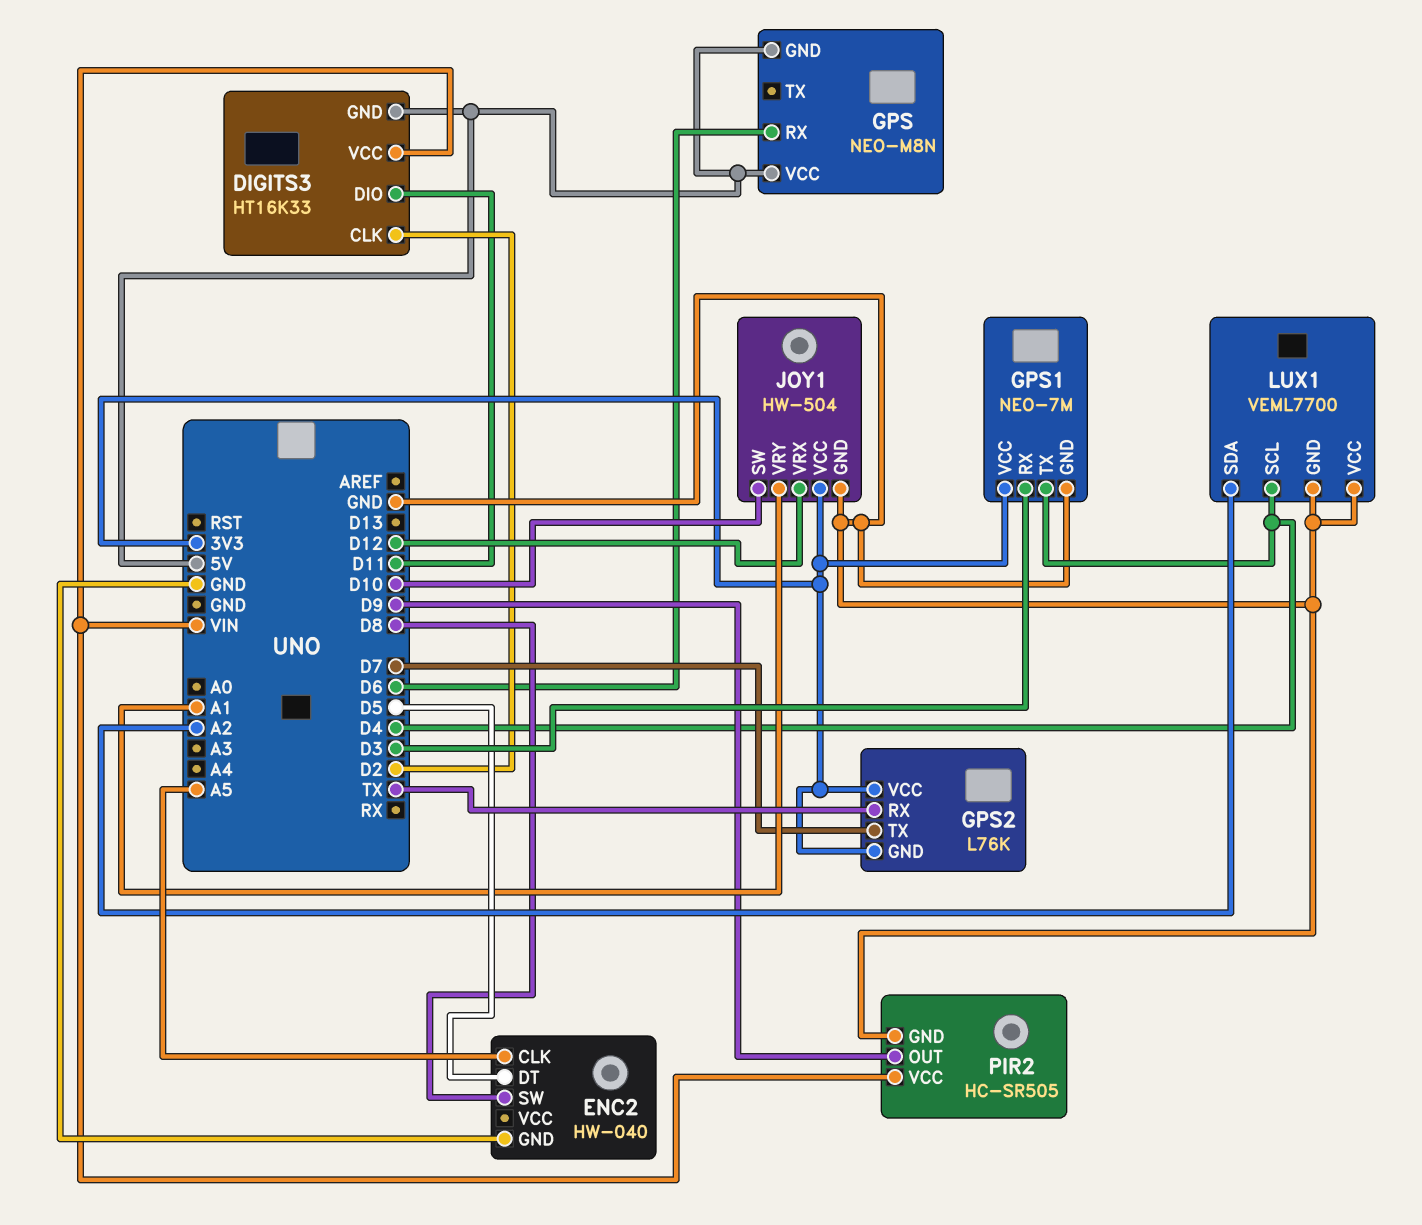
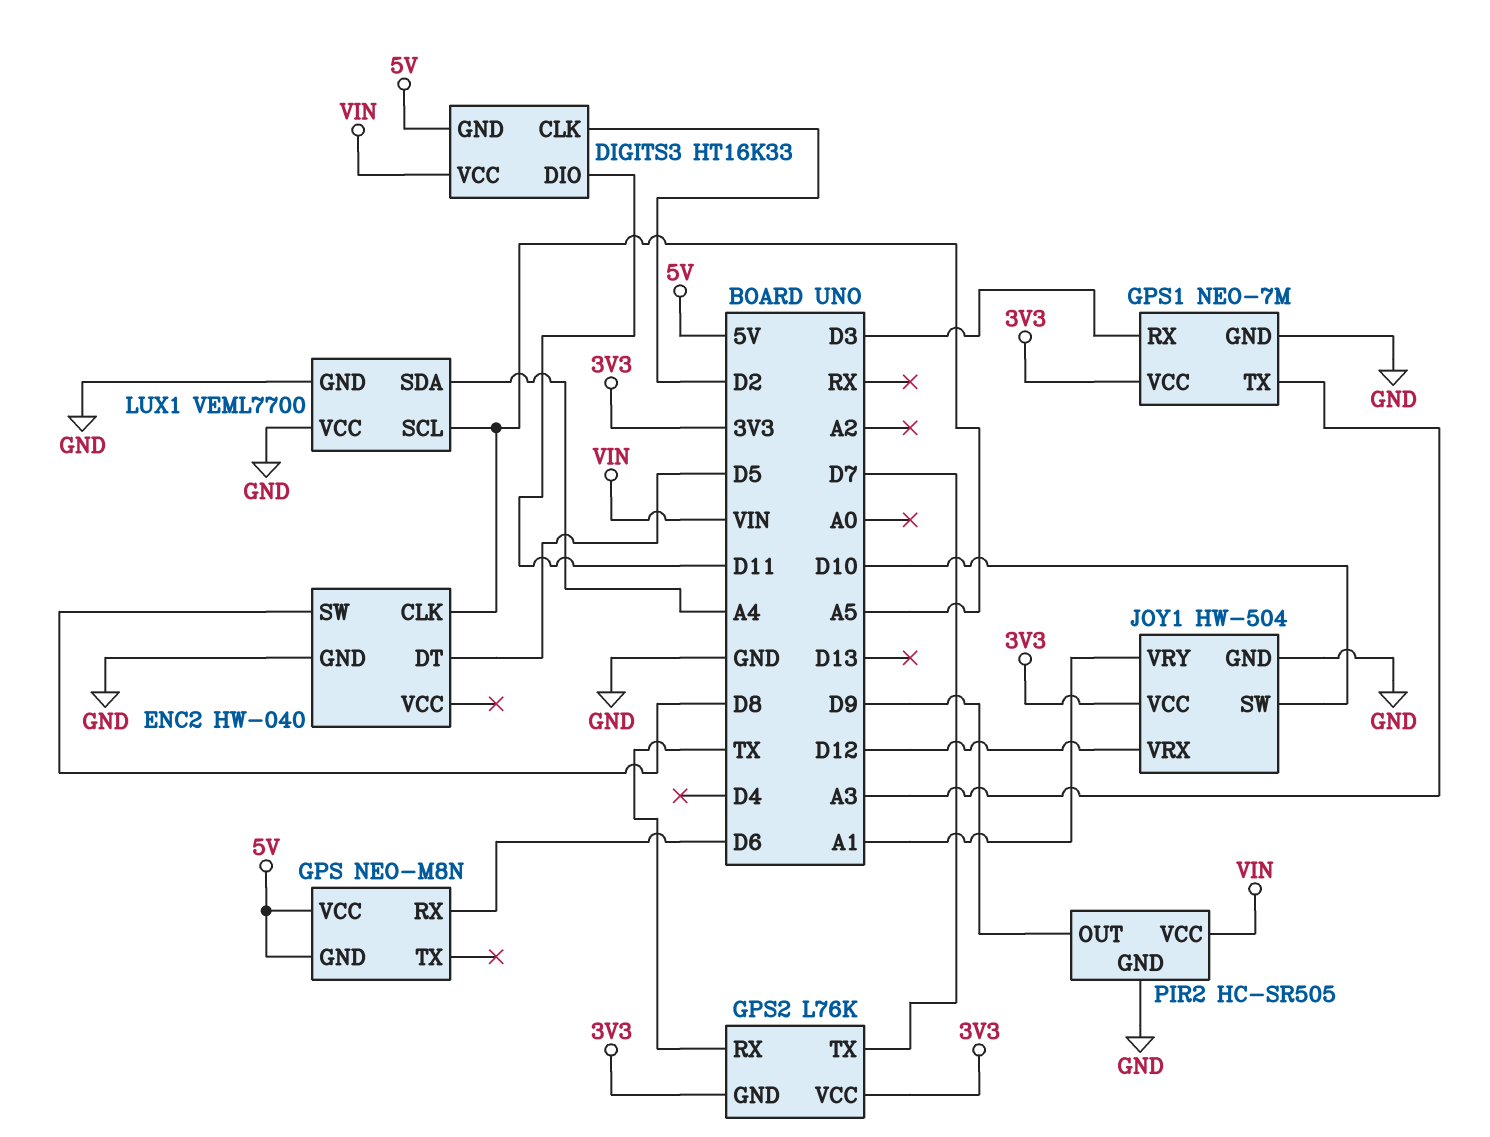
GPS1 pin TX: D4 -> A3
LUX1 pin SCL: D4 -> A5
LUX1 pin SDA: A2 -> A4

